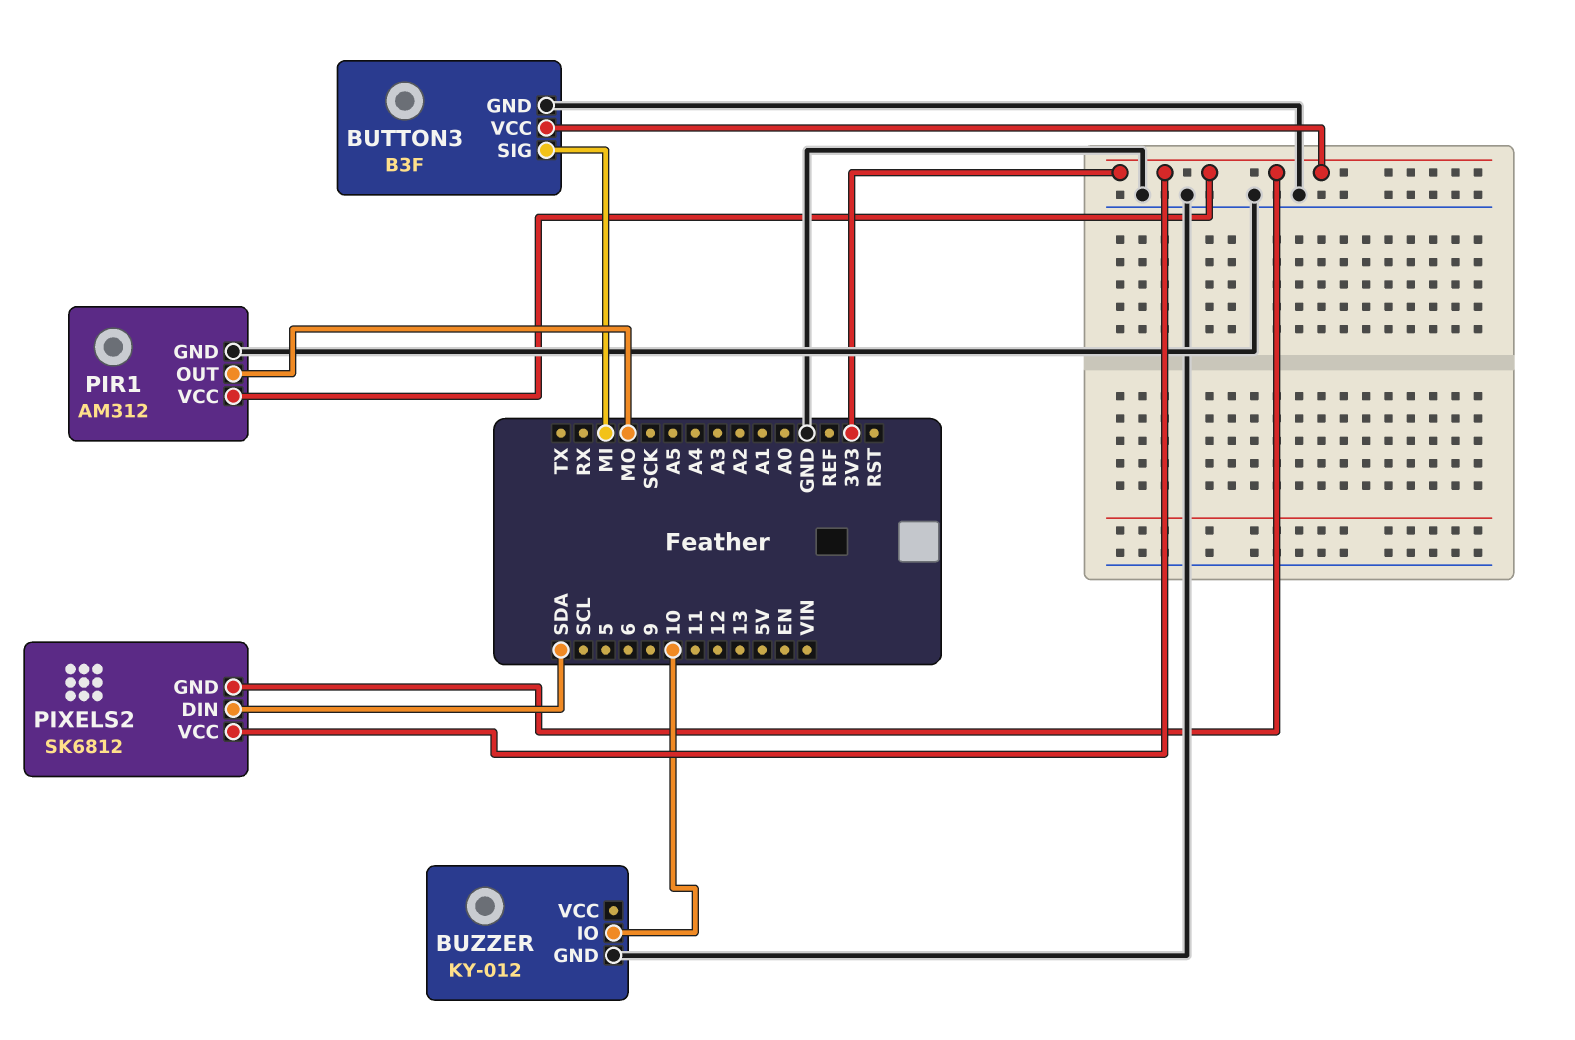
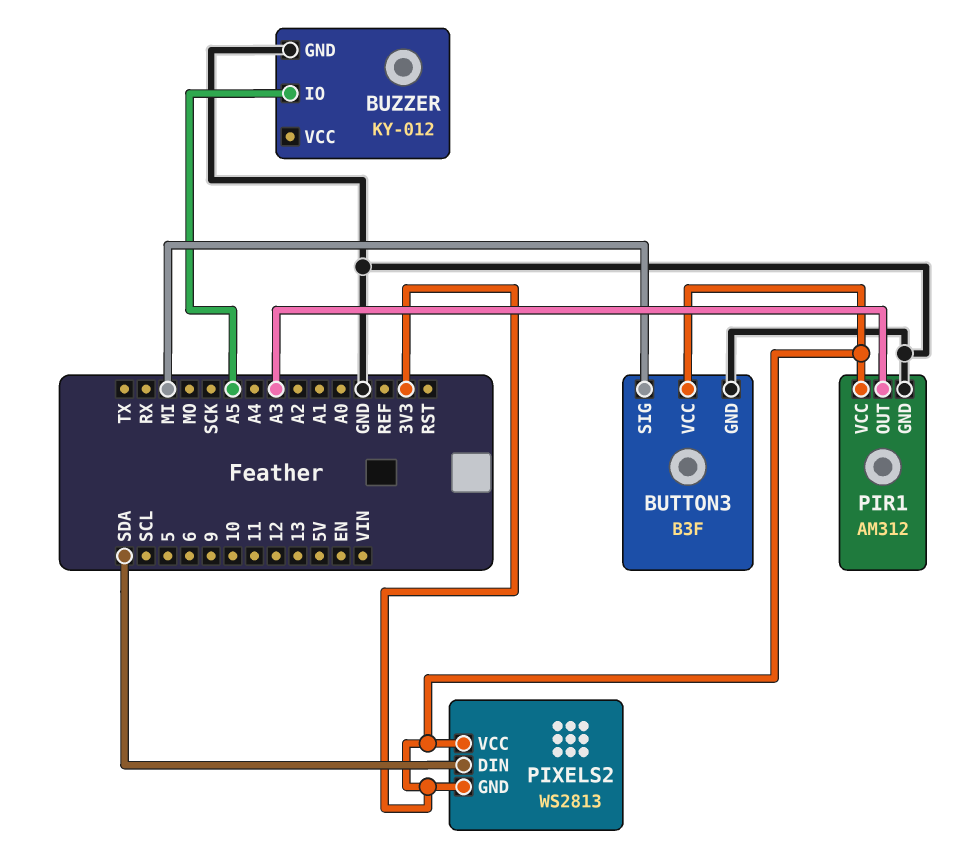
BUZZER pin IO: 10 -> A5
PIR1 pin OUT: MO -> A3
PIXELS2: SK6812 -> WS2813

